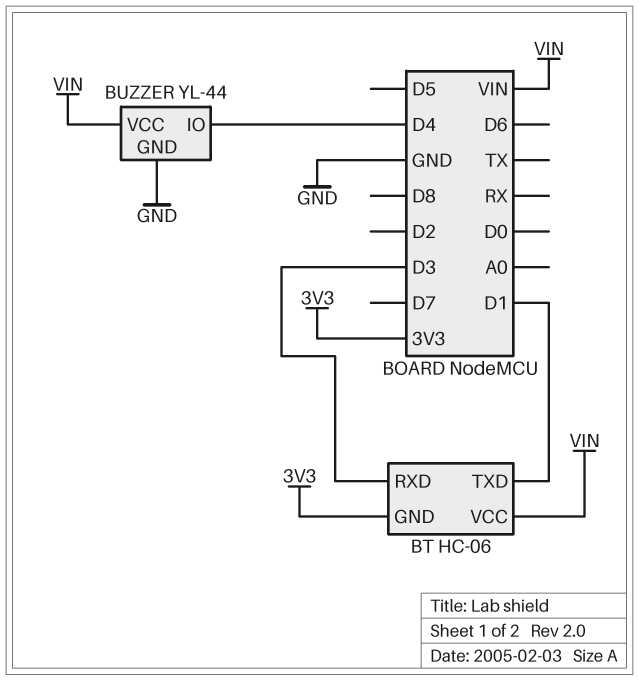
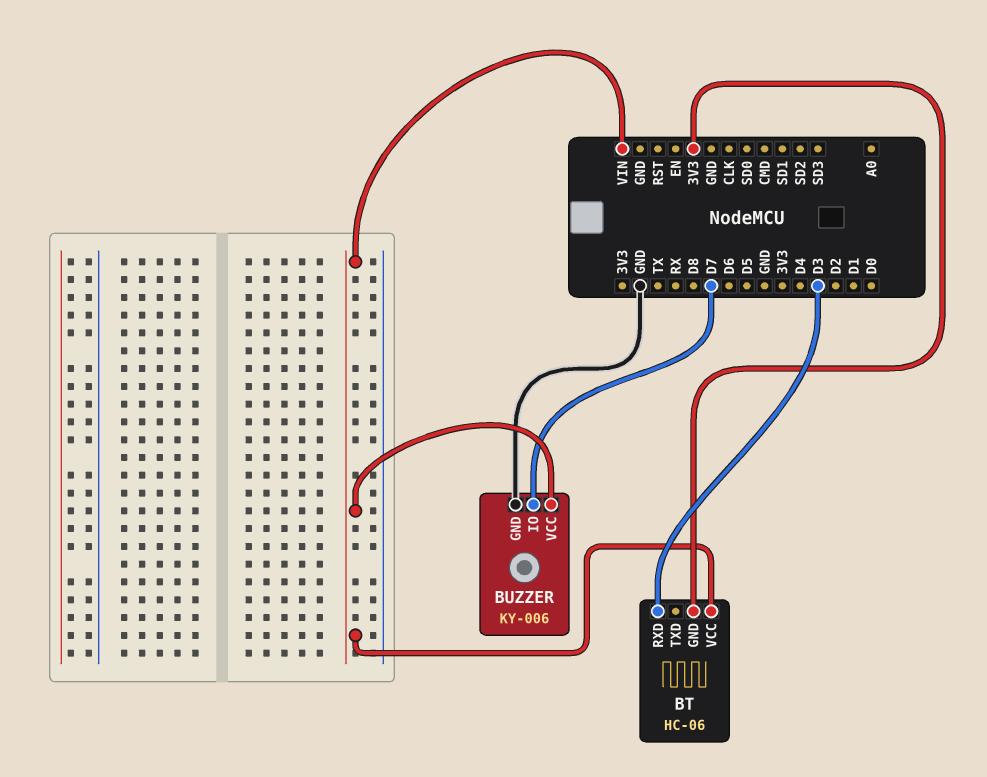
BT pin TXD: D1 -> none
BUZZER: YL-44 -> KY-006
BUZZER pin IO: D4 -> D7

